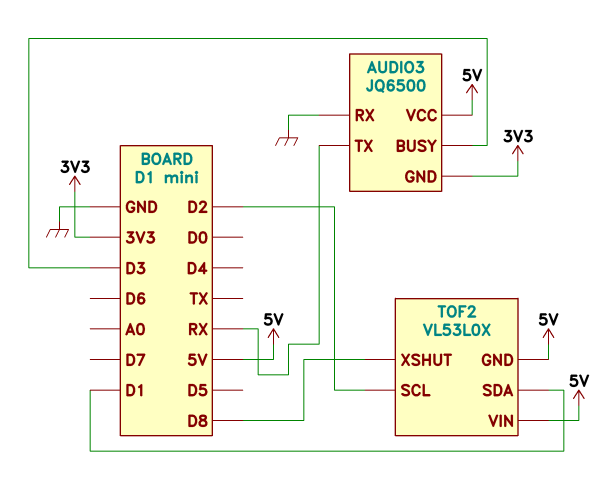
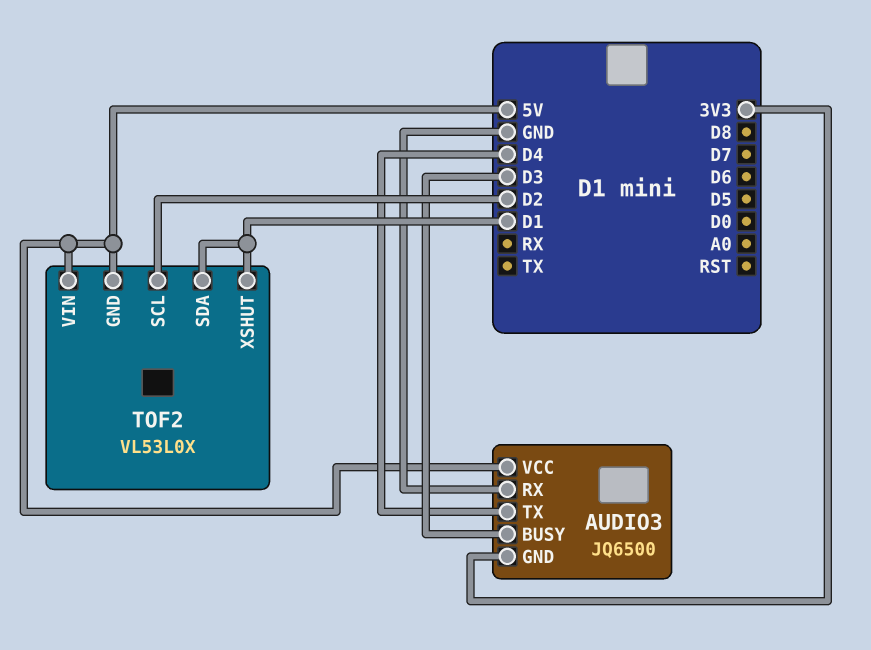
AUDIO3 pin TX: RX -> D4
TOF2 pin XSHUT: D8 -> D1

